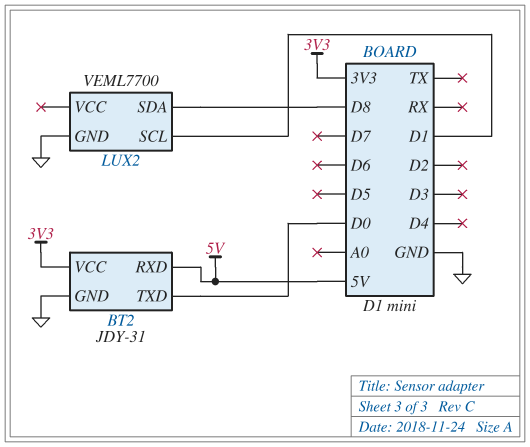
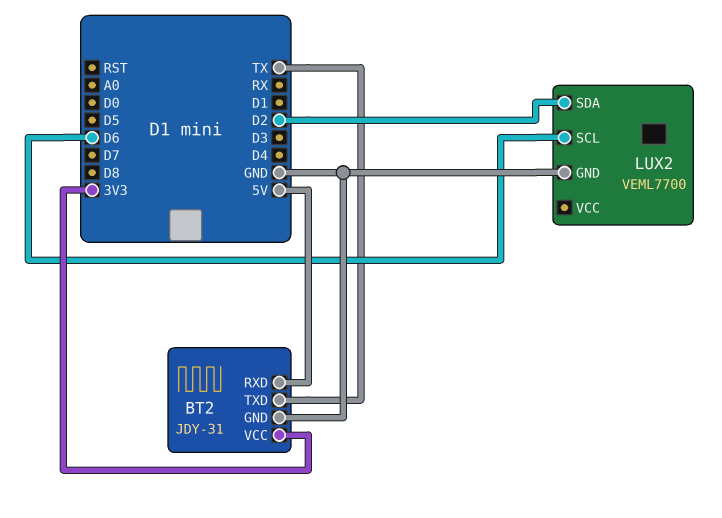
BT2 pin TXD: D0 -> TX
LUX2 pin SCL: D1 -> D6
LUX2 pin SDA: D8 -> D2

